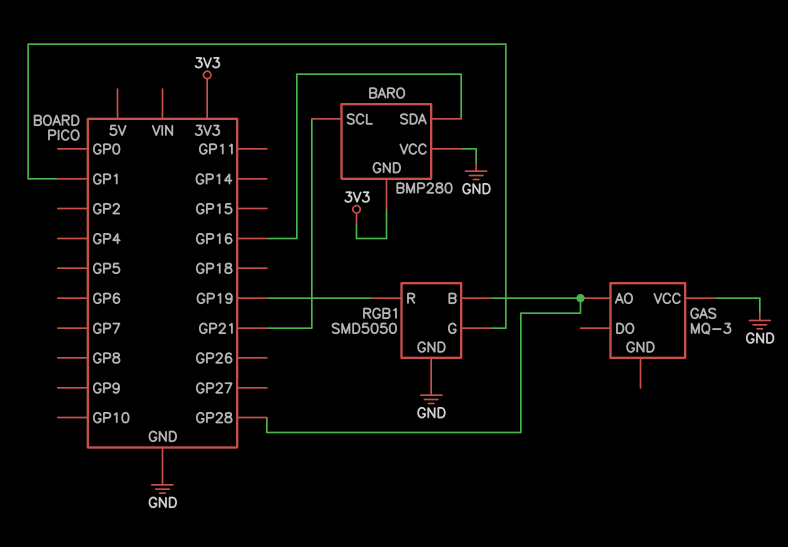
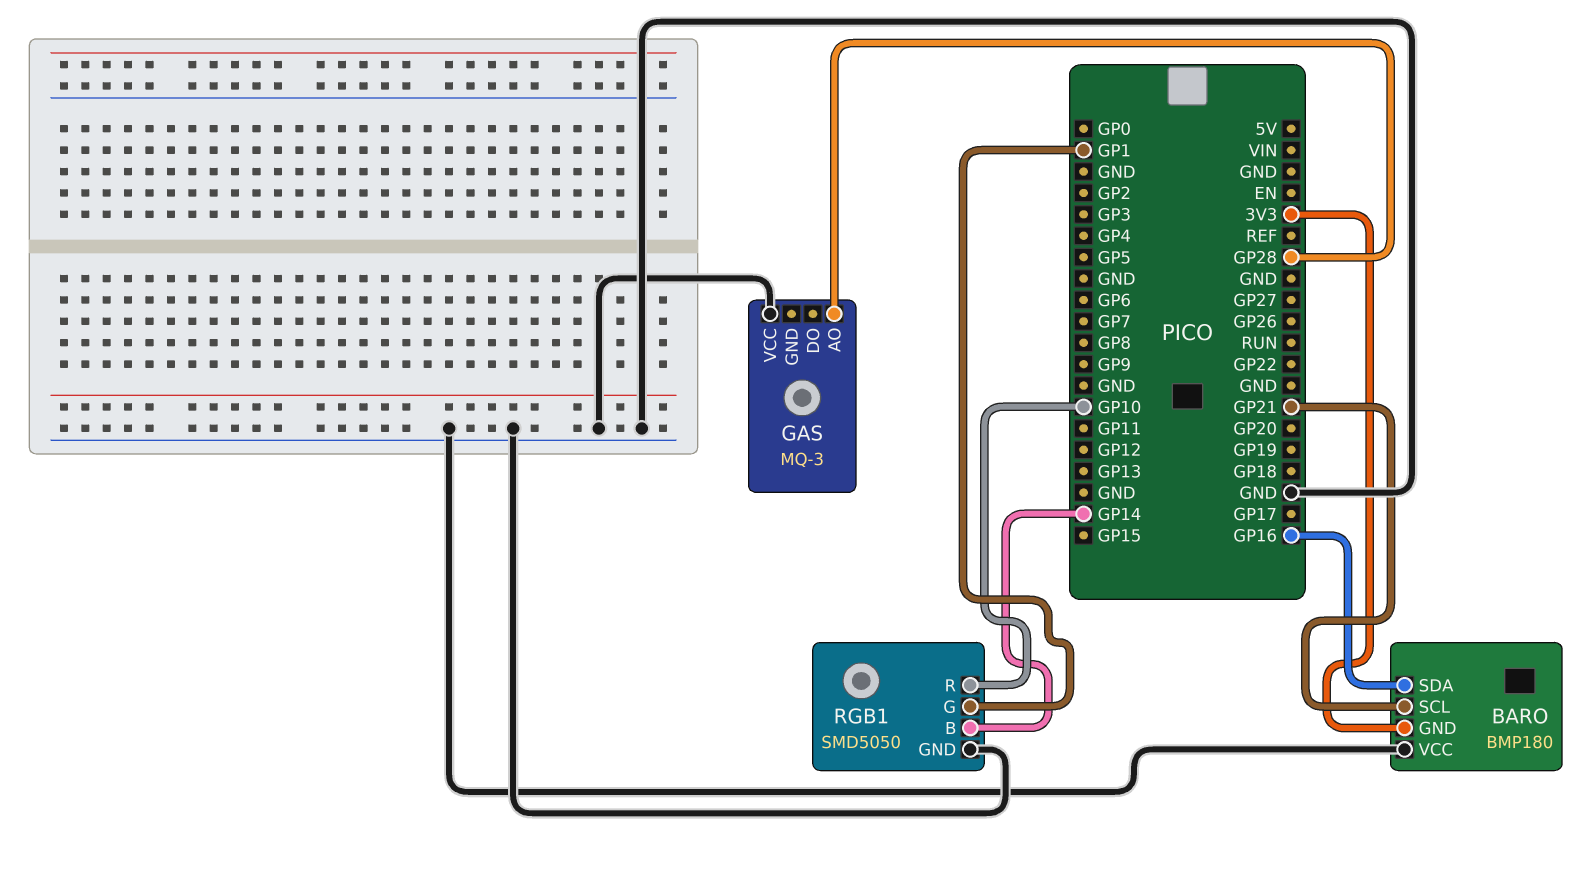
BARO: BMP280 -> BMP180
RGB1 pin B: GP28 -> GP14
RGB1 pin R: GP19 -> GP10

